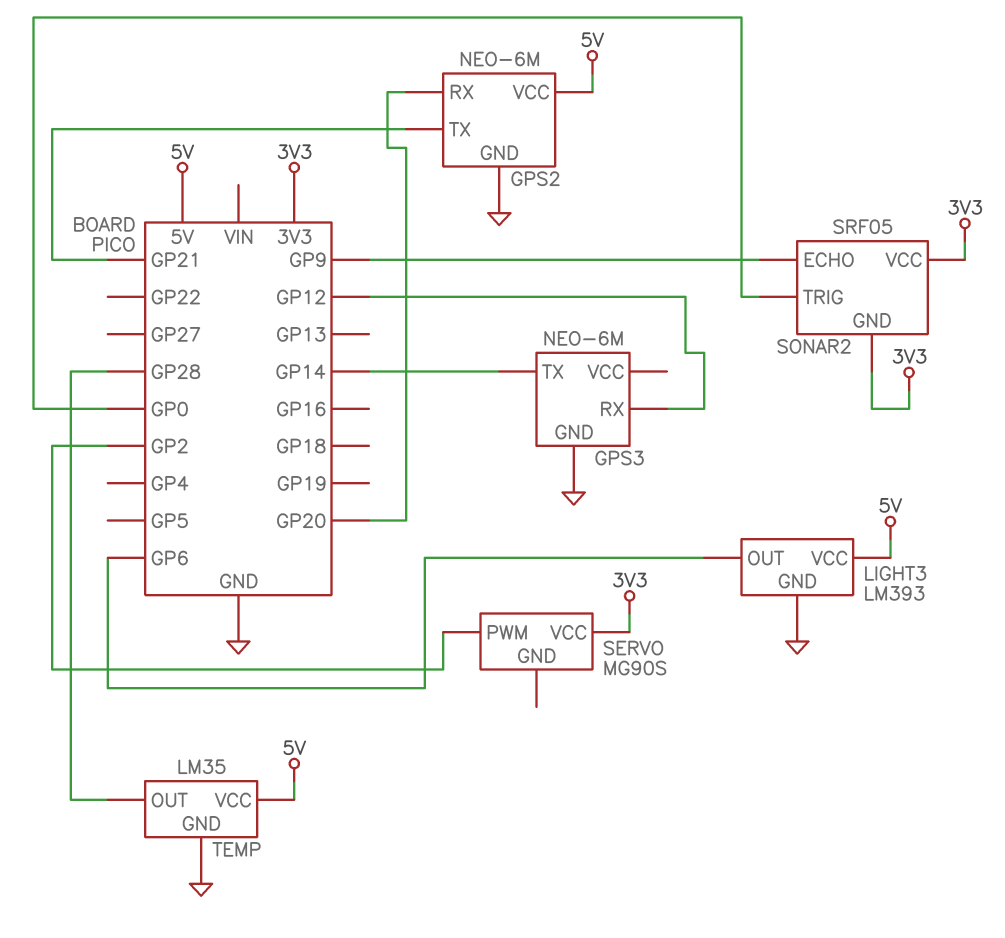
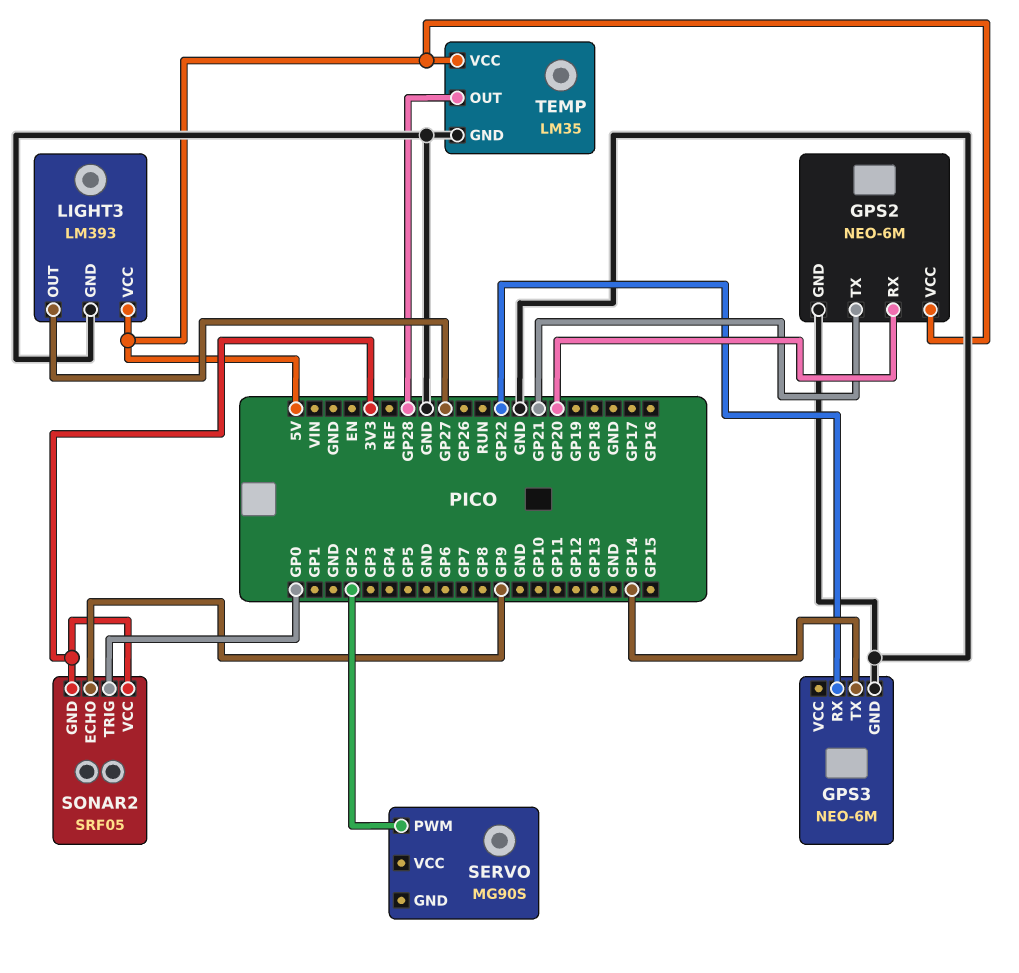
GPS3 pin RX: GP12 -> GP22
LIGHT3 pin OUT: GP6 -> GP27
SERVO pin VCC: 3V3 -> none

